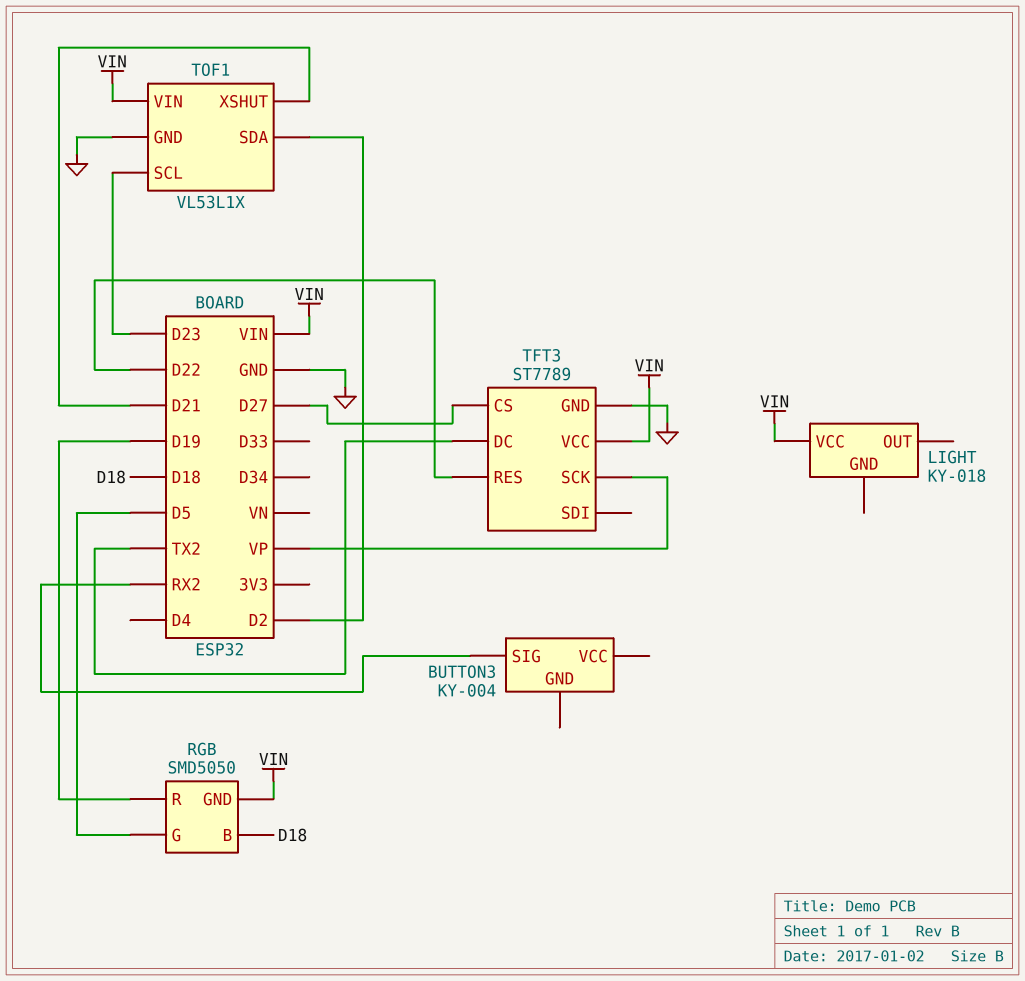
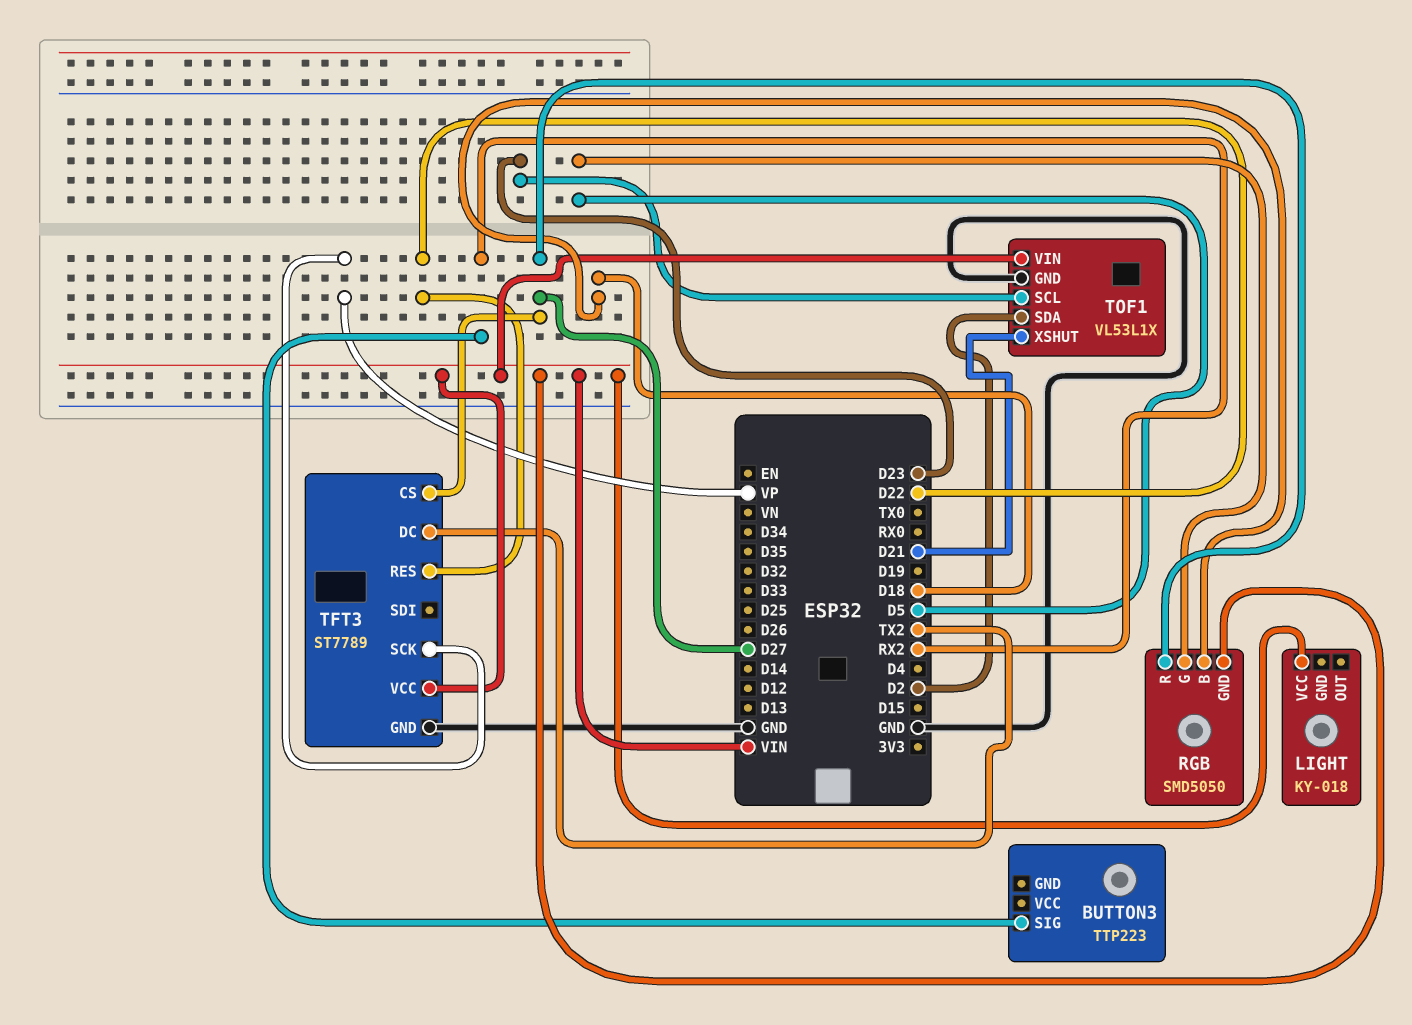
BUTTON3: KY-004 -> TTP223
RGB pin R: D19 -> D27

